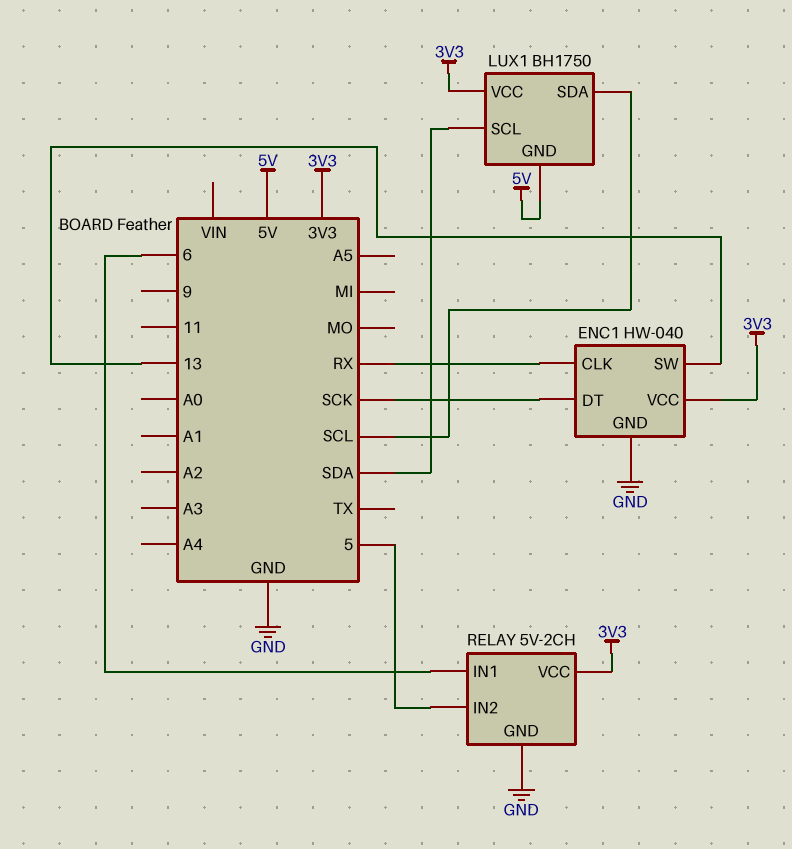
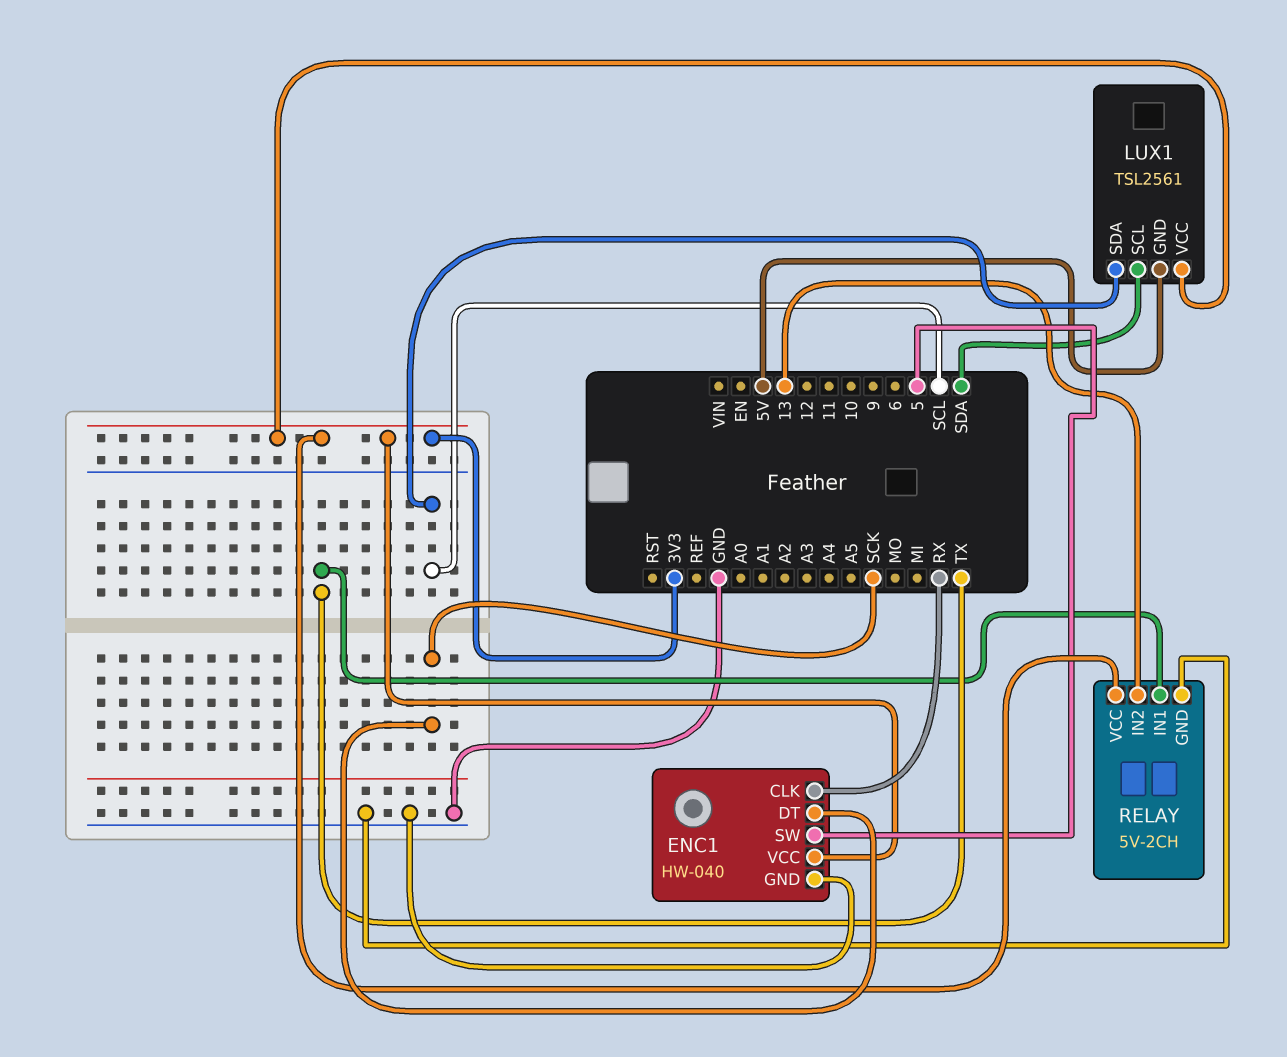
ENC1 pin SW: 13 -> 5
LUX1: BH1750 -> TSL2561
RELAY pin IN1: 6 -> TX
RELAY pin IN2: 5 -> 13

